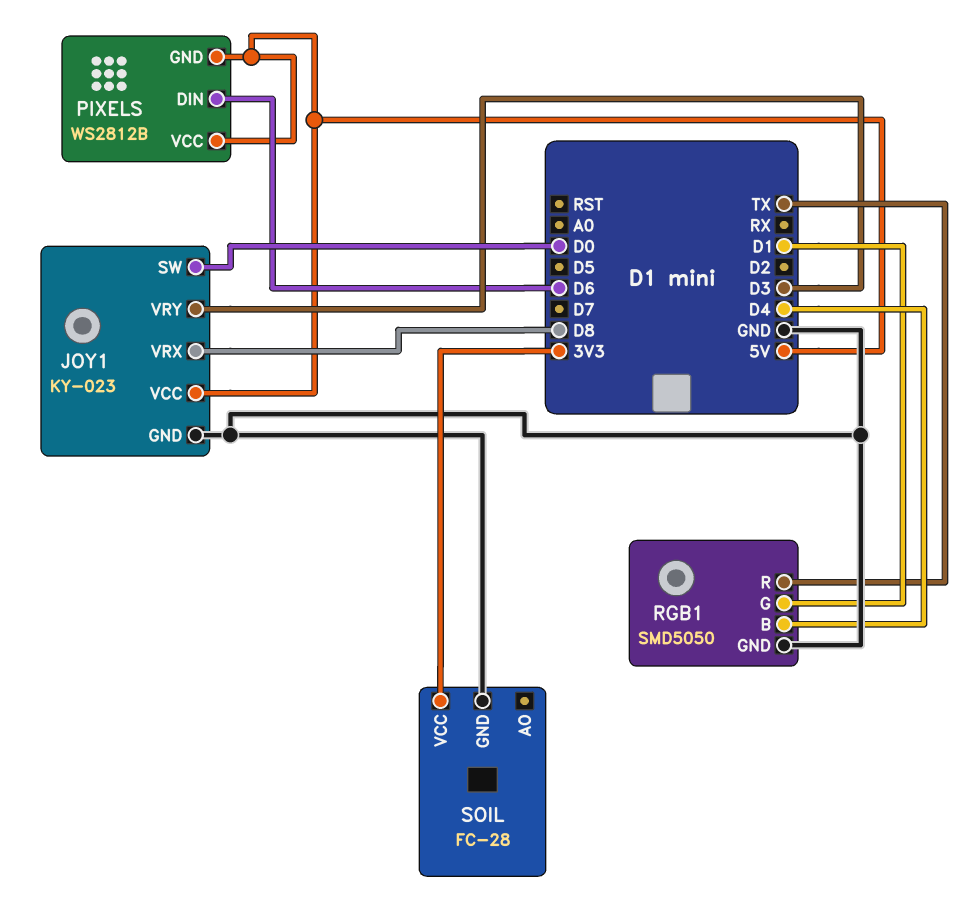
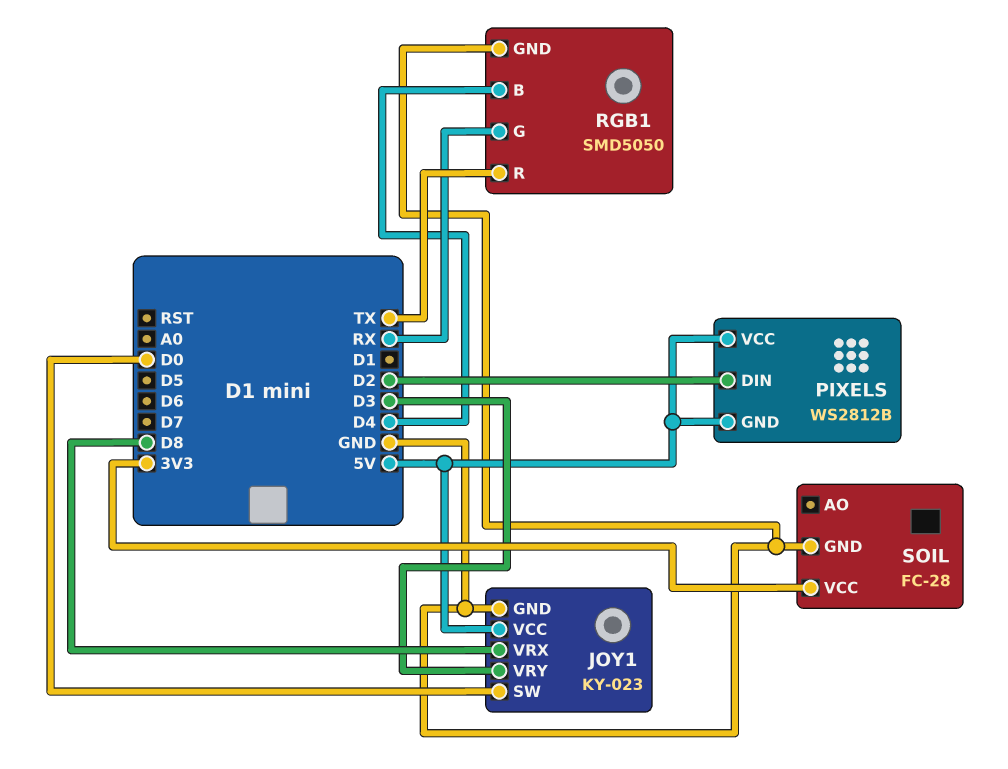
PIXELS pin DIN: D6 -> D2
RGB1 pin G: D1 -> RX

